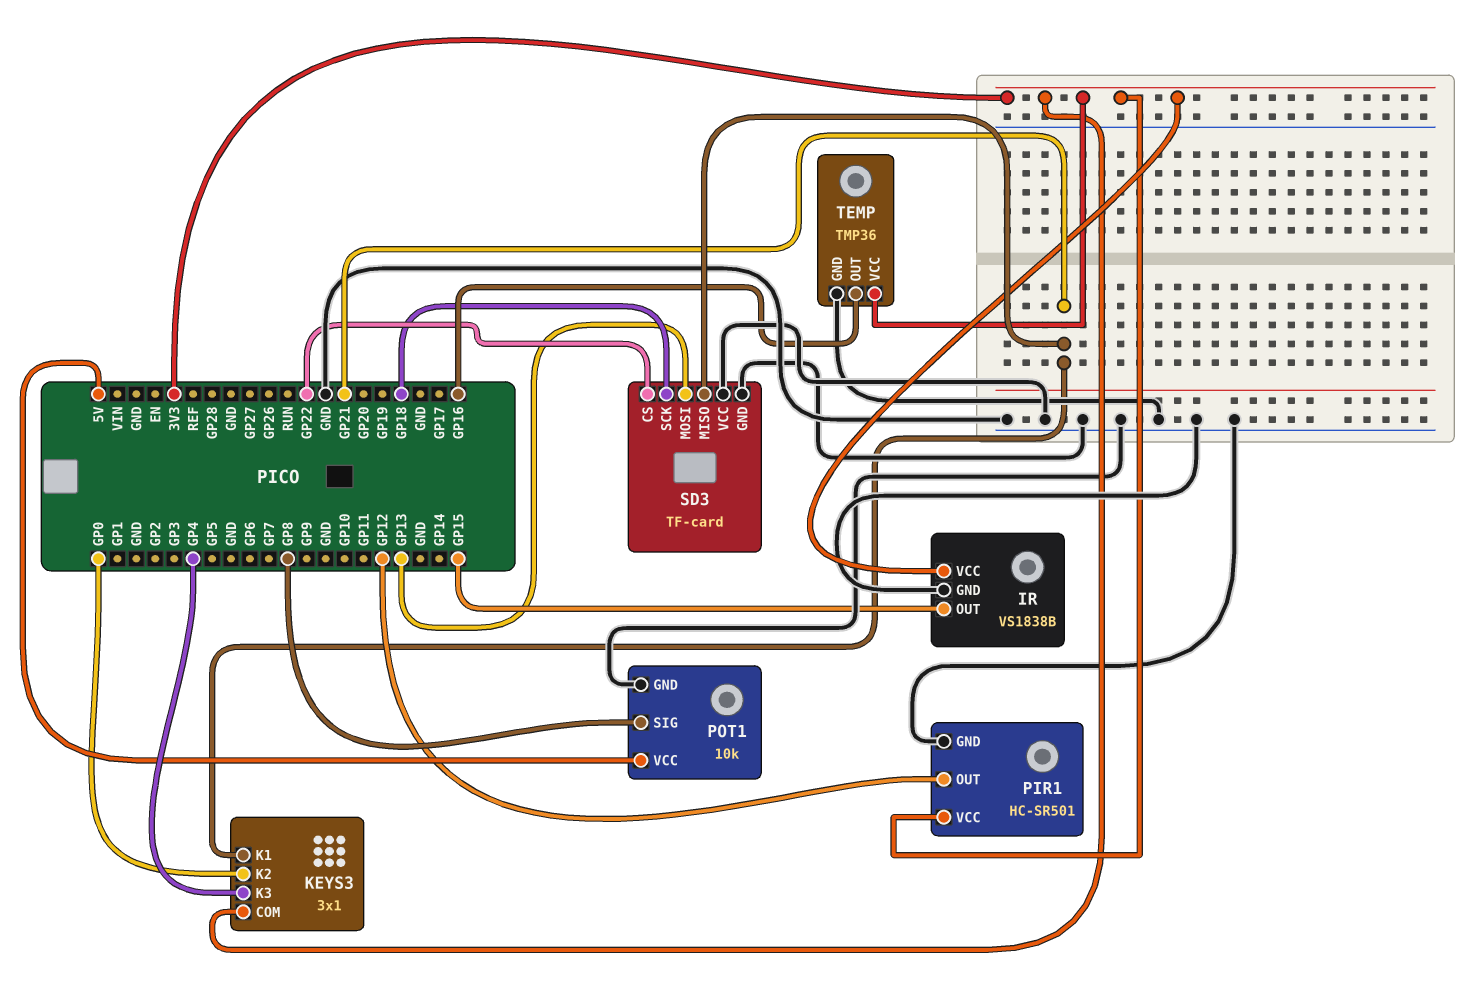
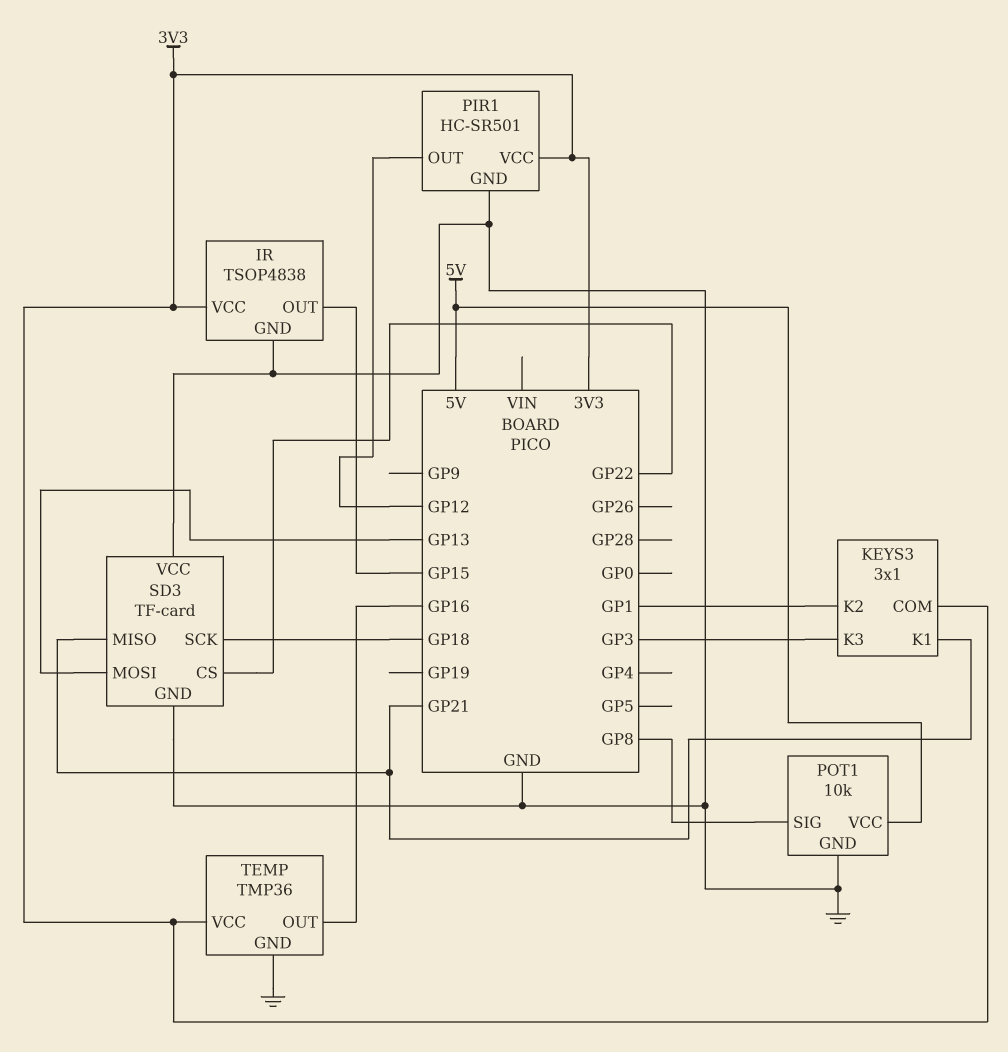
IR: VS1838B -> TSOP4838
KEYS3 pin K2: GP0 -> GP1
KEYS3 pin K3: GP4 -> GP3

